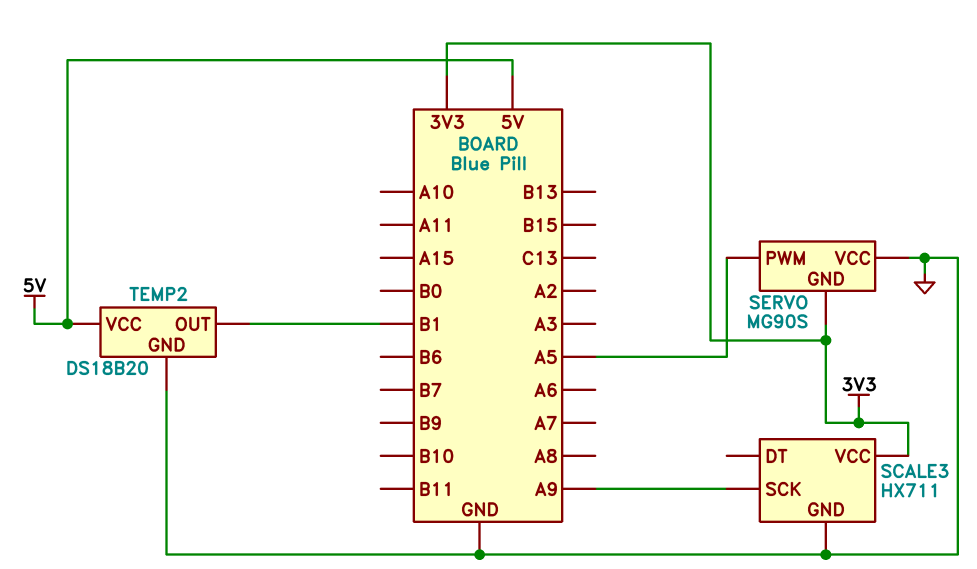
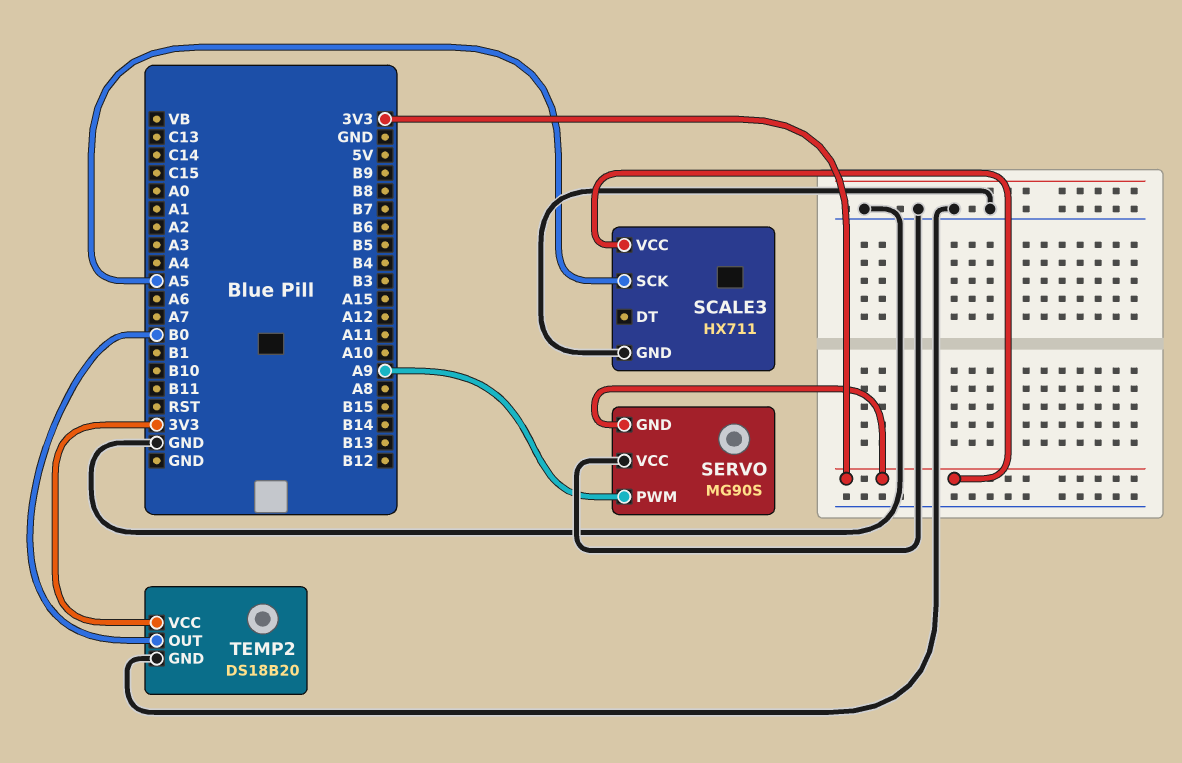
SCALE3 pin SCK: A9 -> A5
SERVO pin PWM: A5 -> A9
TEMP2 pin OUT: B1 -> B0
TEMP2 pin VCC: 5V -> 3V3

